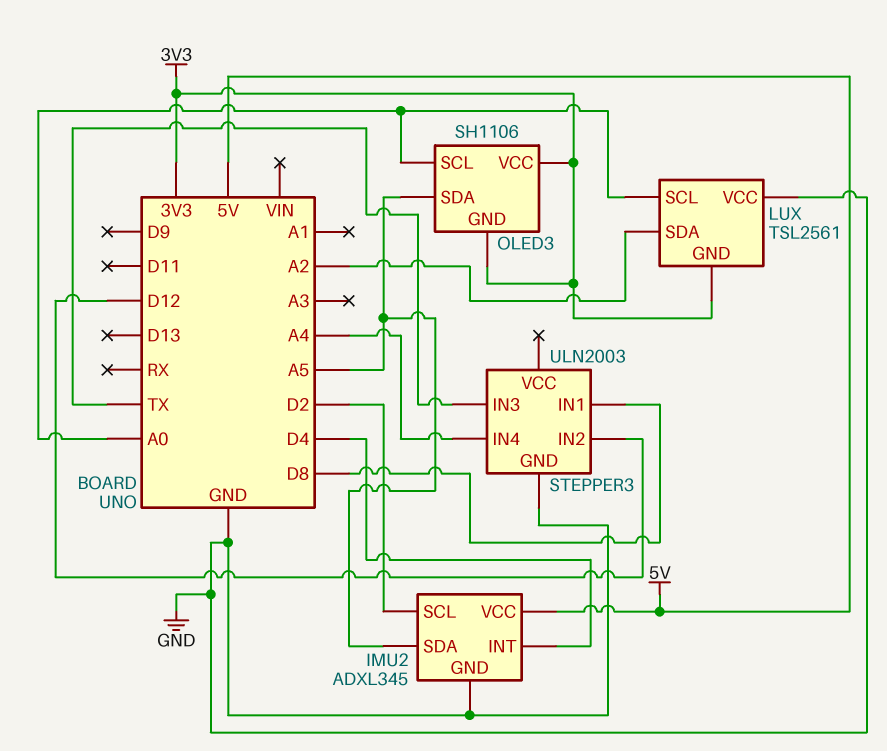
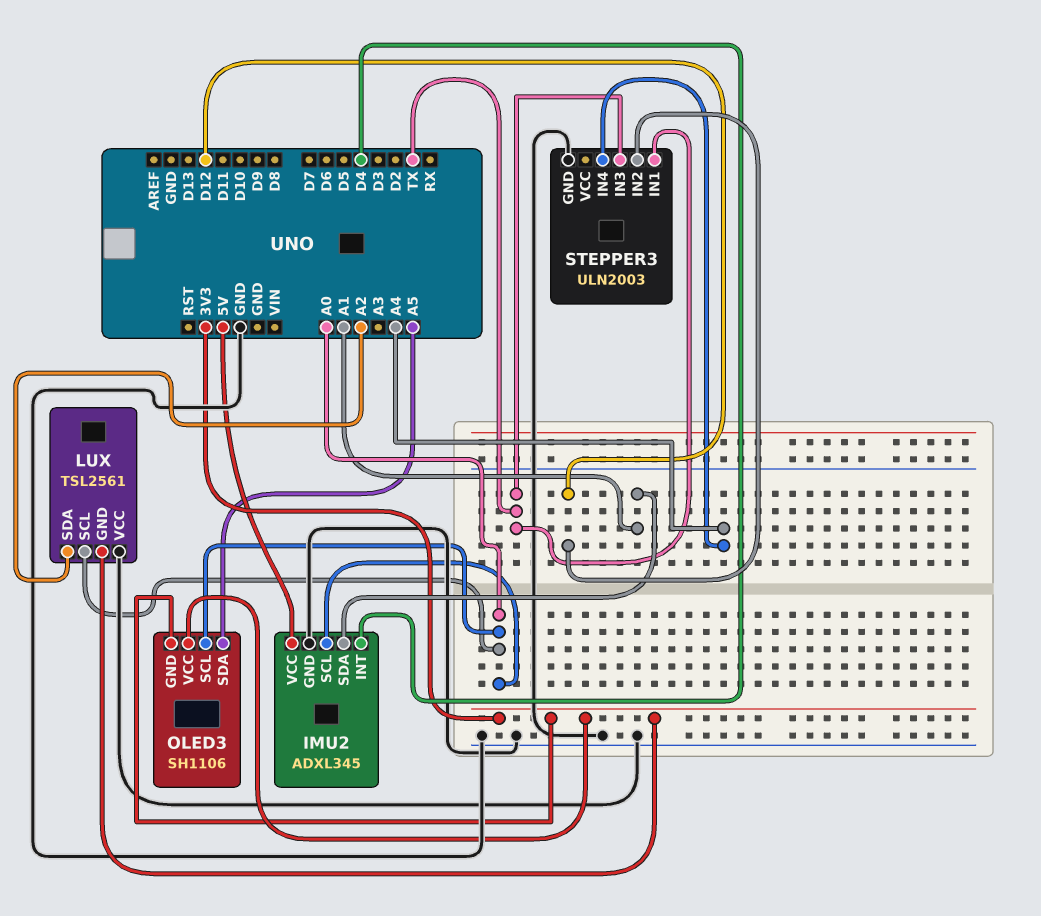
IMU2 pin SCL: D2 -> A0
IMU2 pin SDA: A5 -> A1
STEPPER3 pin IN1: D8 -> TX

